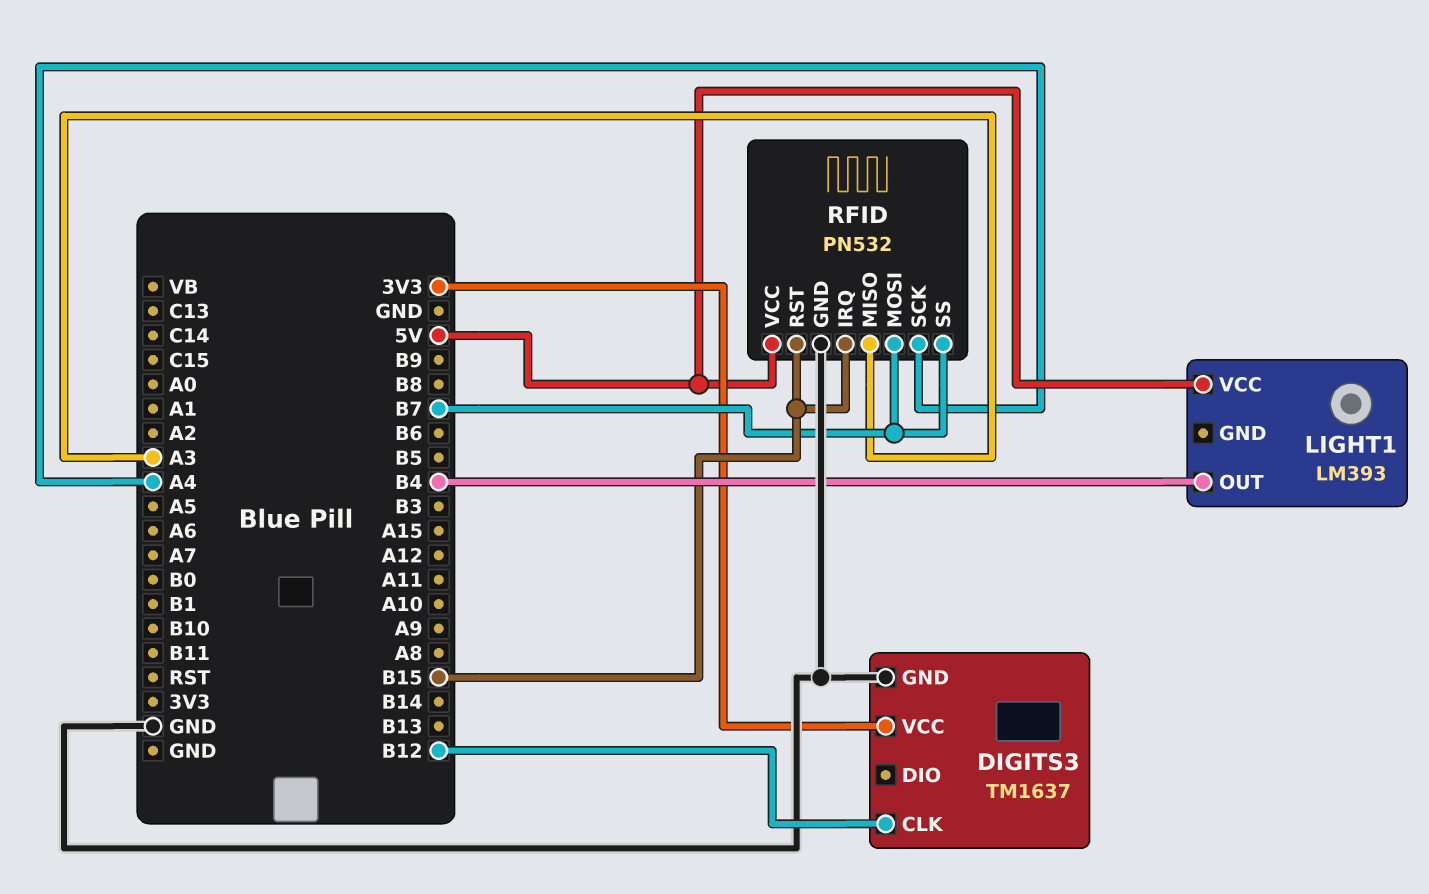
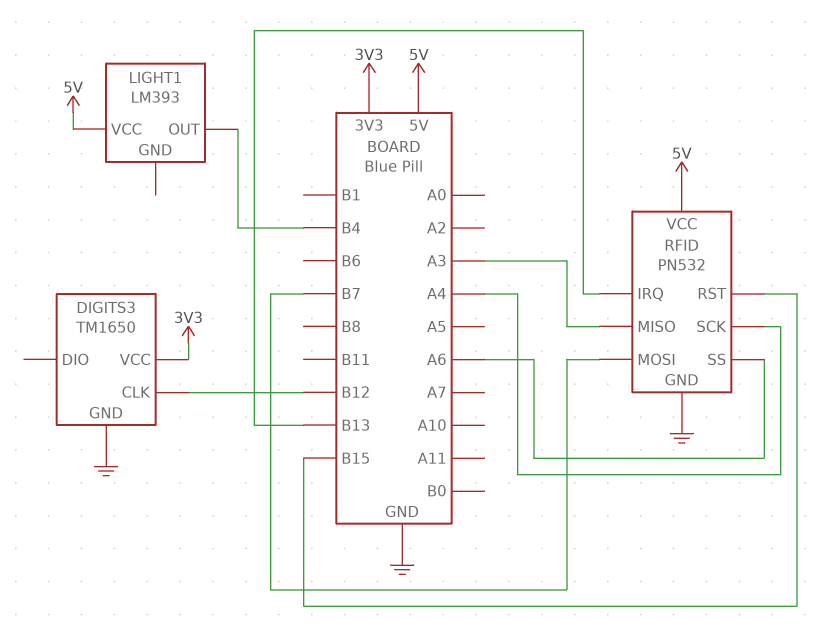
DIGITS3: TM1637 -> TM1650
RFID pin IRQ: B15 -> B13
RFID pin SS: B7 -> A6

